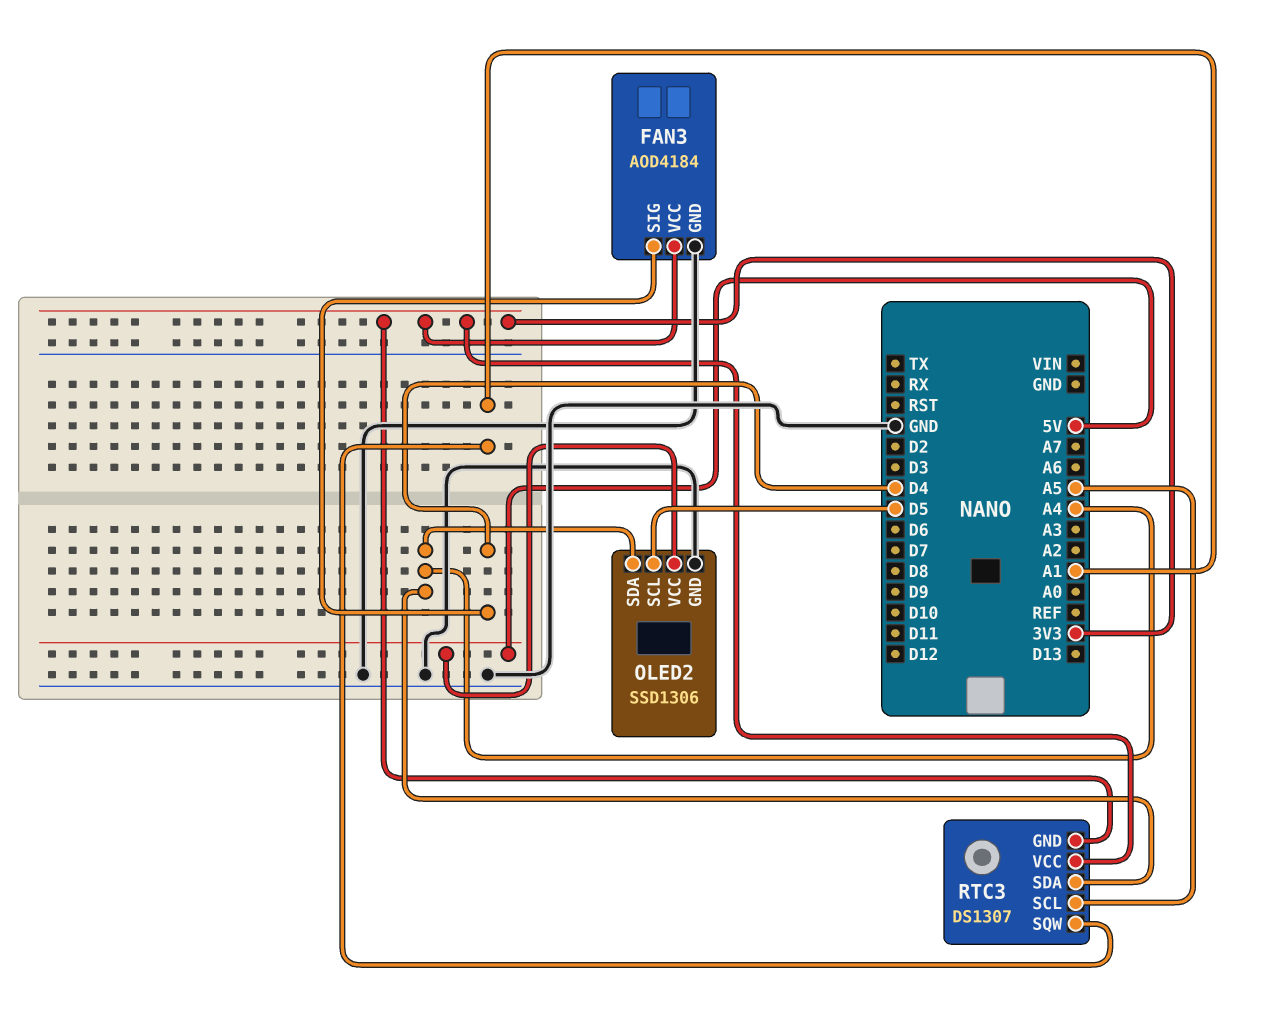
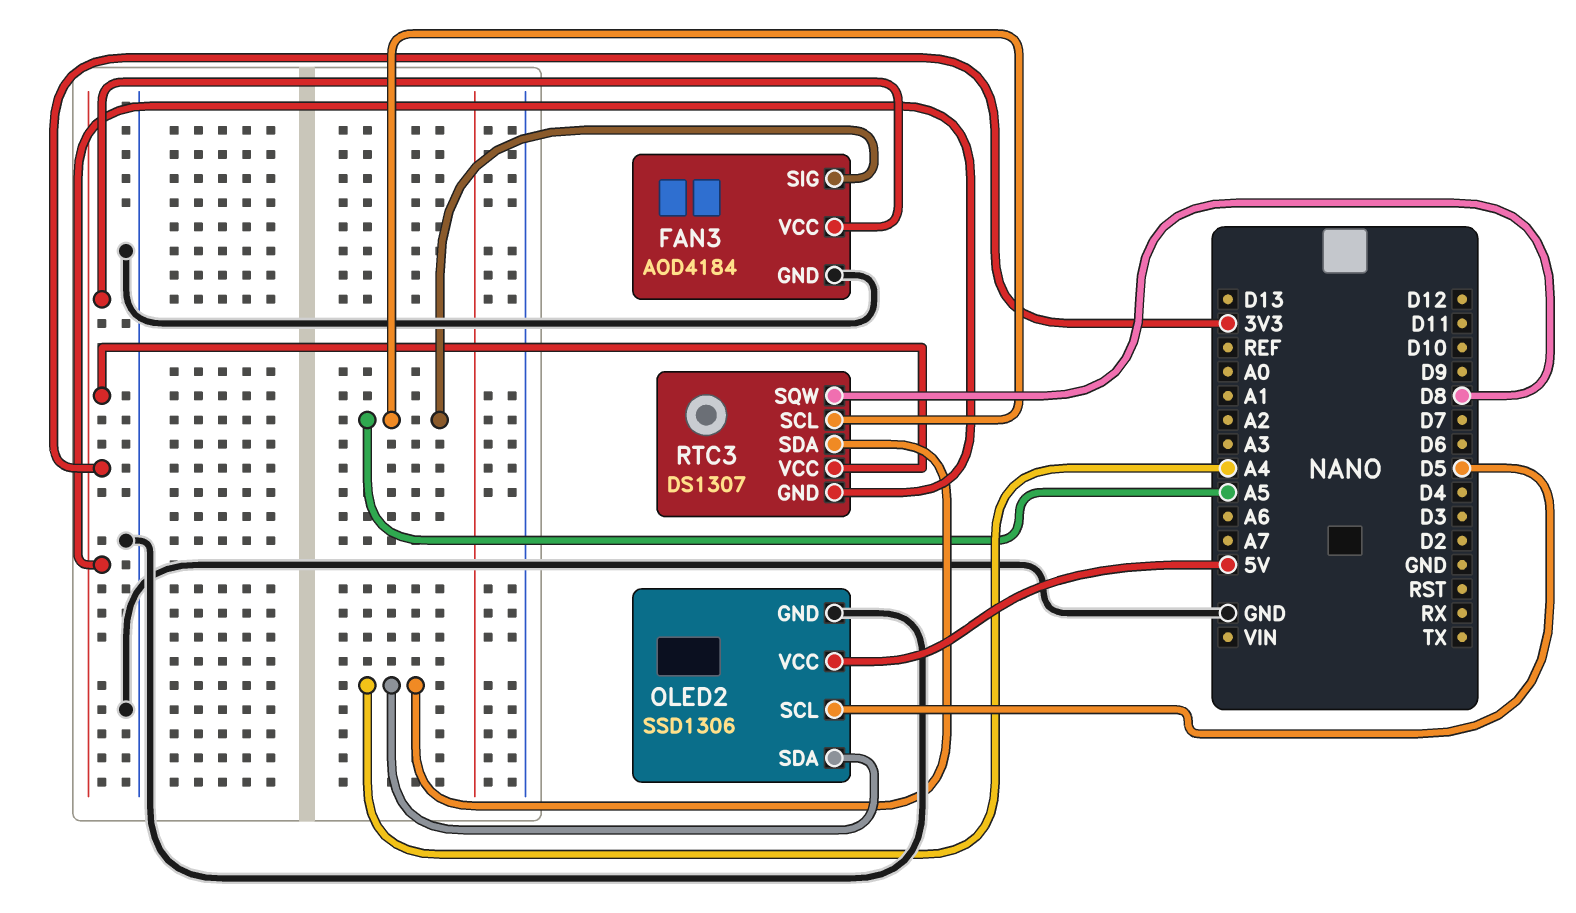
FAN3 pin SIG: D4 -> A5
RTC3 pin SQW: A1 -> D8

